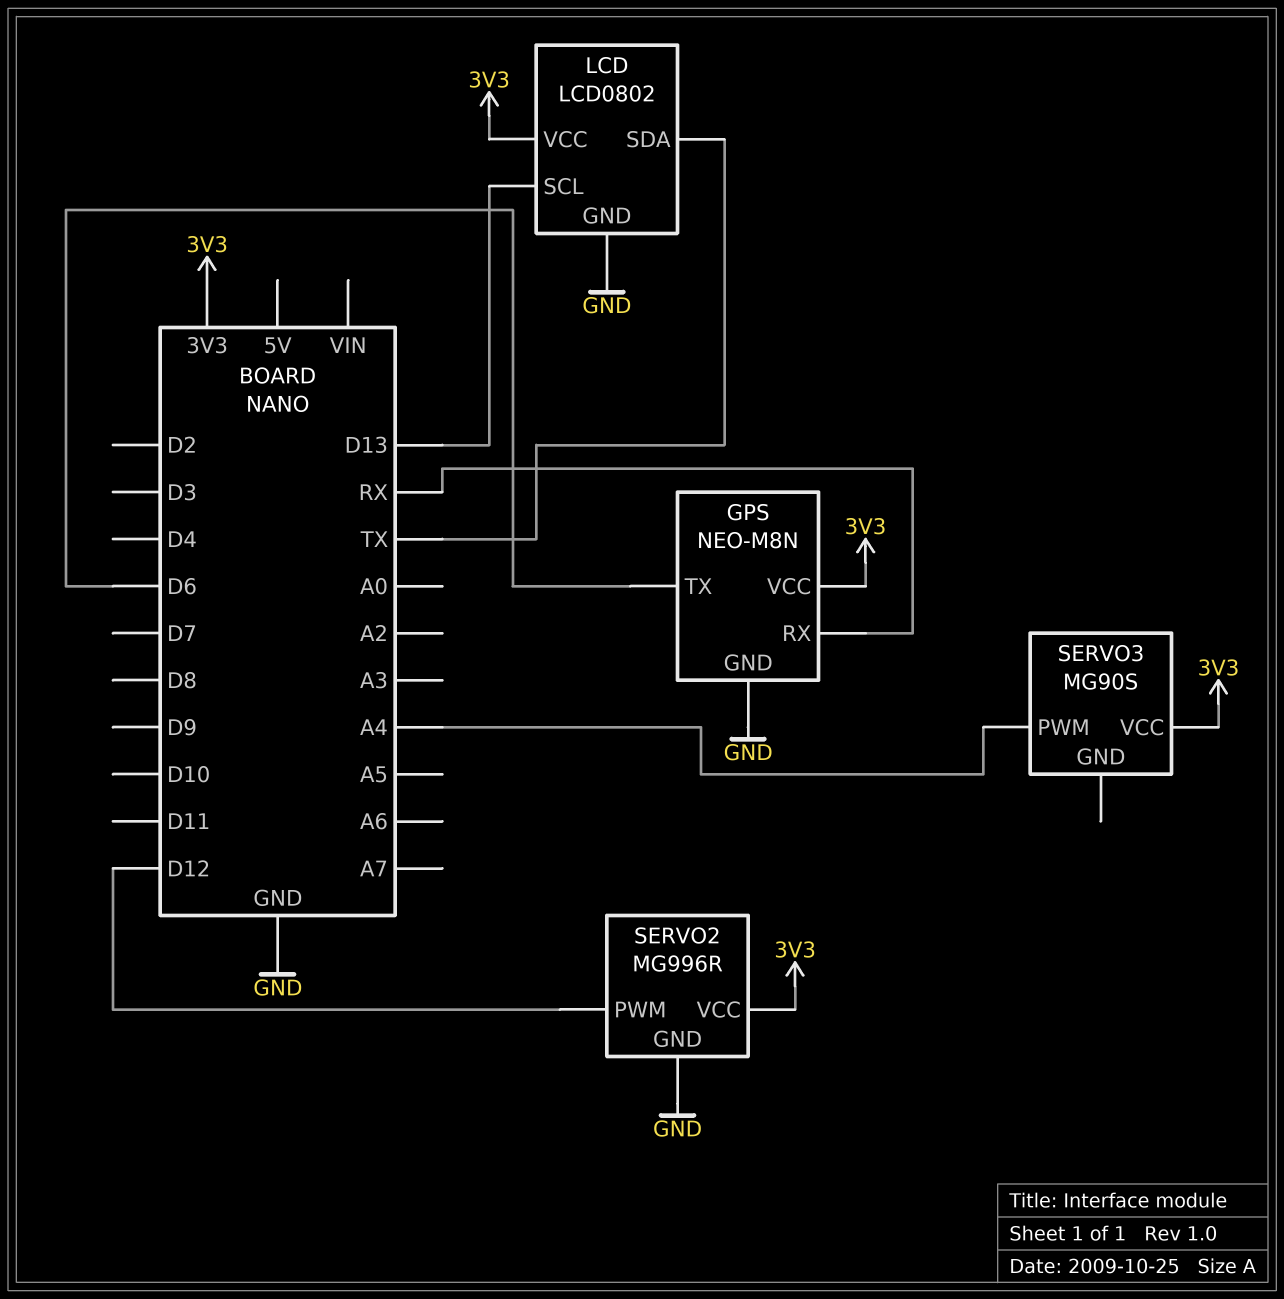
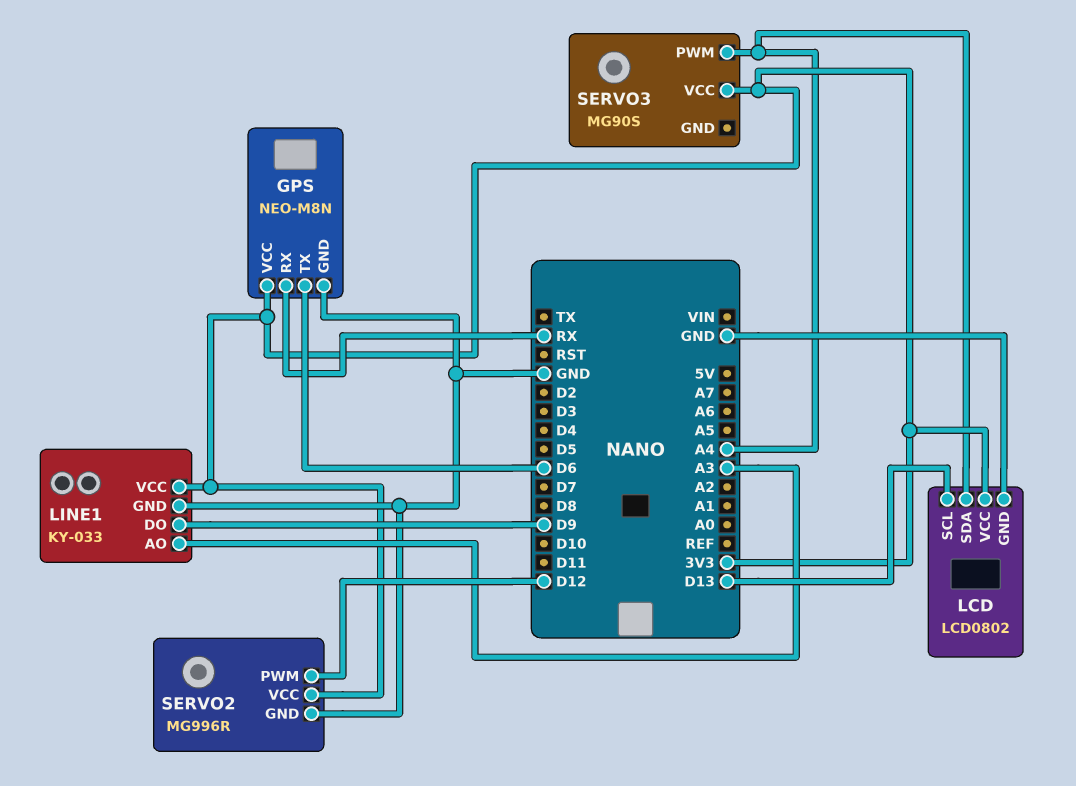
LCD pin SDA: TX -> A4
LINE1: none -> KY-033
LINE1 pin AO: none -> A3
LINE1 pin DO: none -> D9
LINE1 pin GND: none -> GND
LINE1 pin VCC: none -> 3V3

